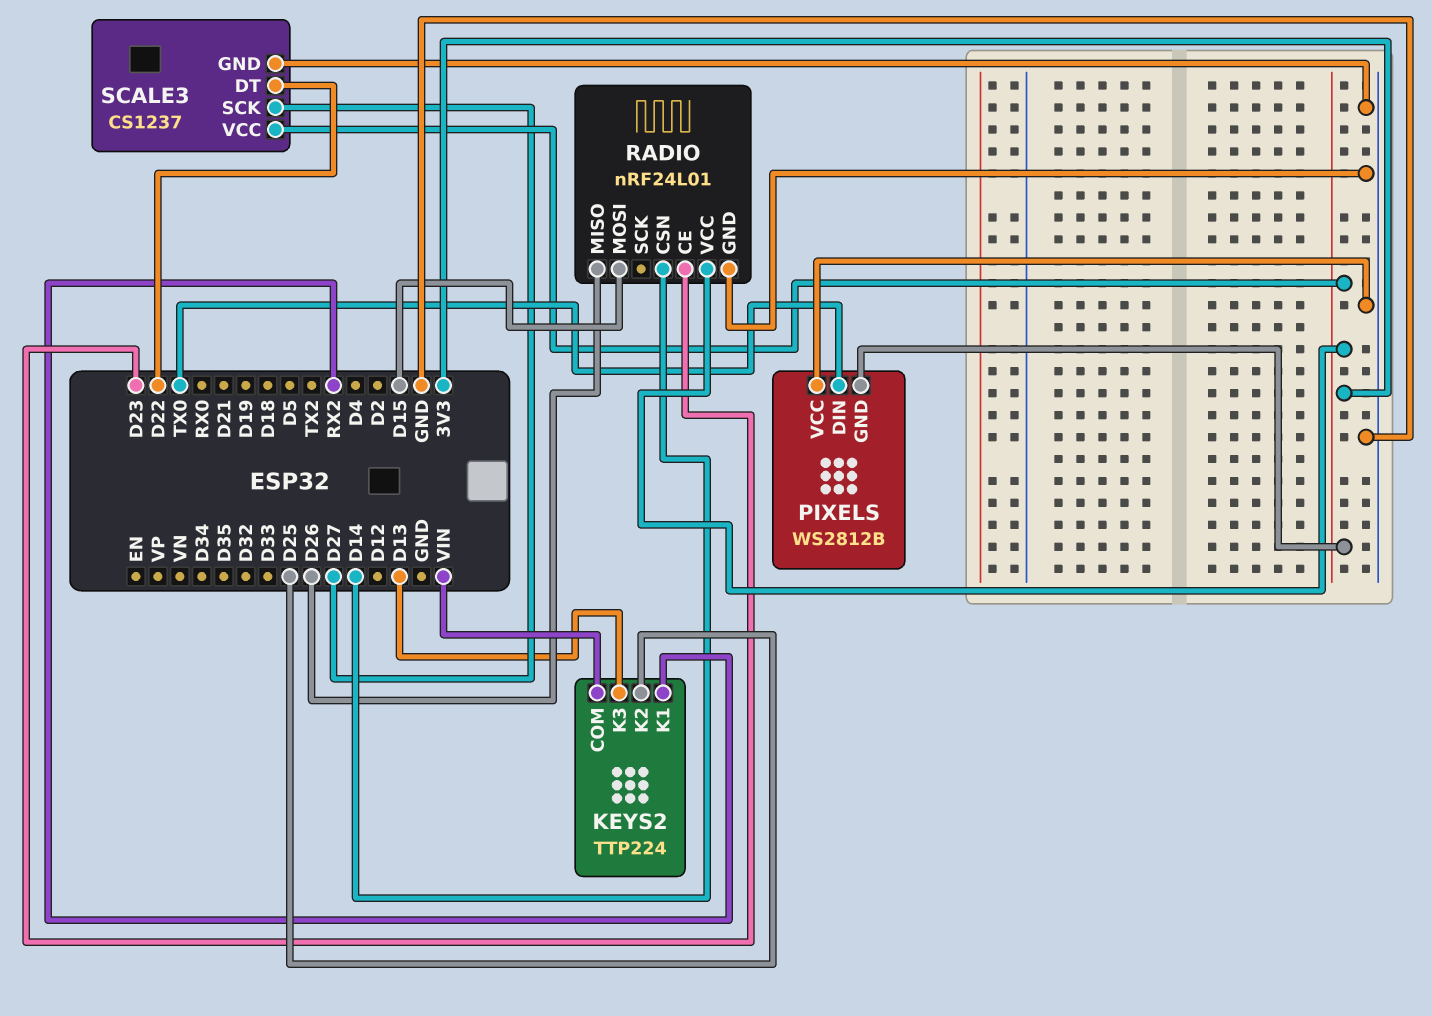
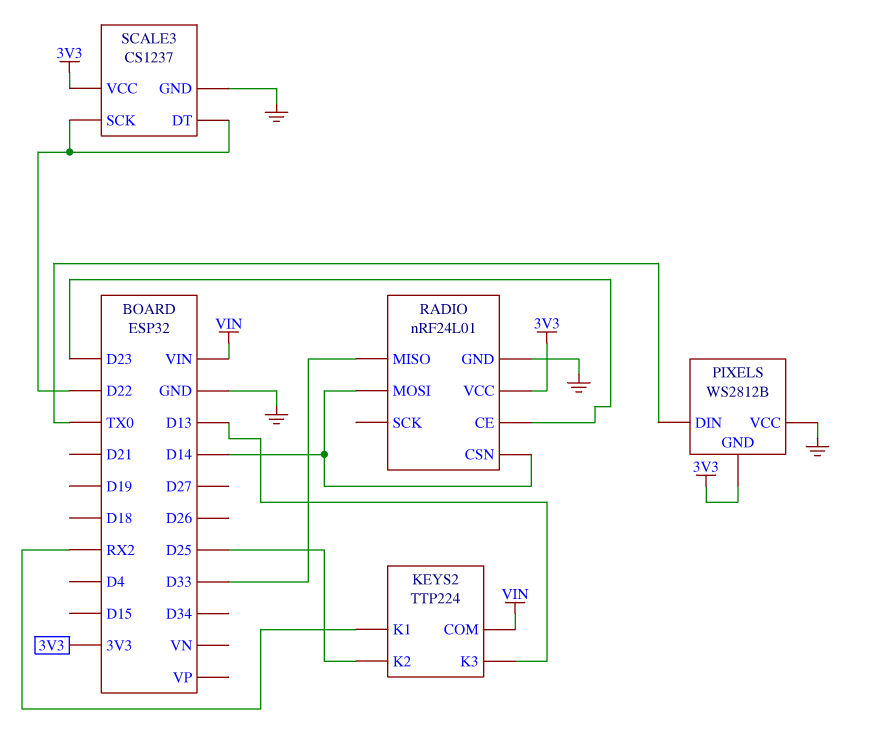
RADIO pin MISO: D26 -> D33
RADIO pin MOSI: D15 -> D14
SCALE3 pin SCK: D27 -> D22

